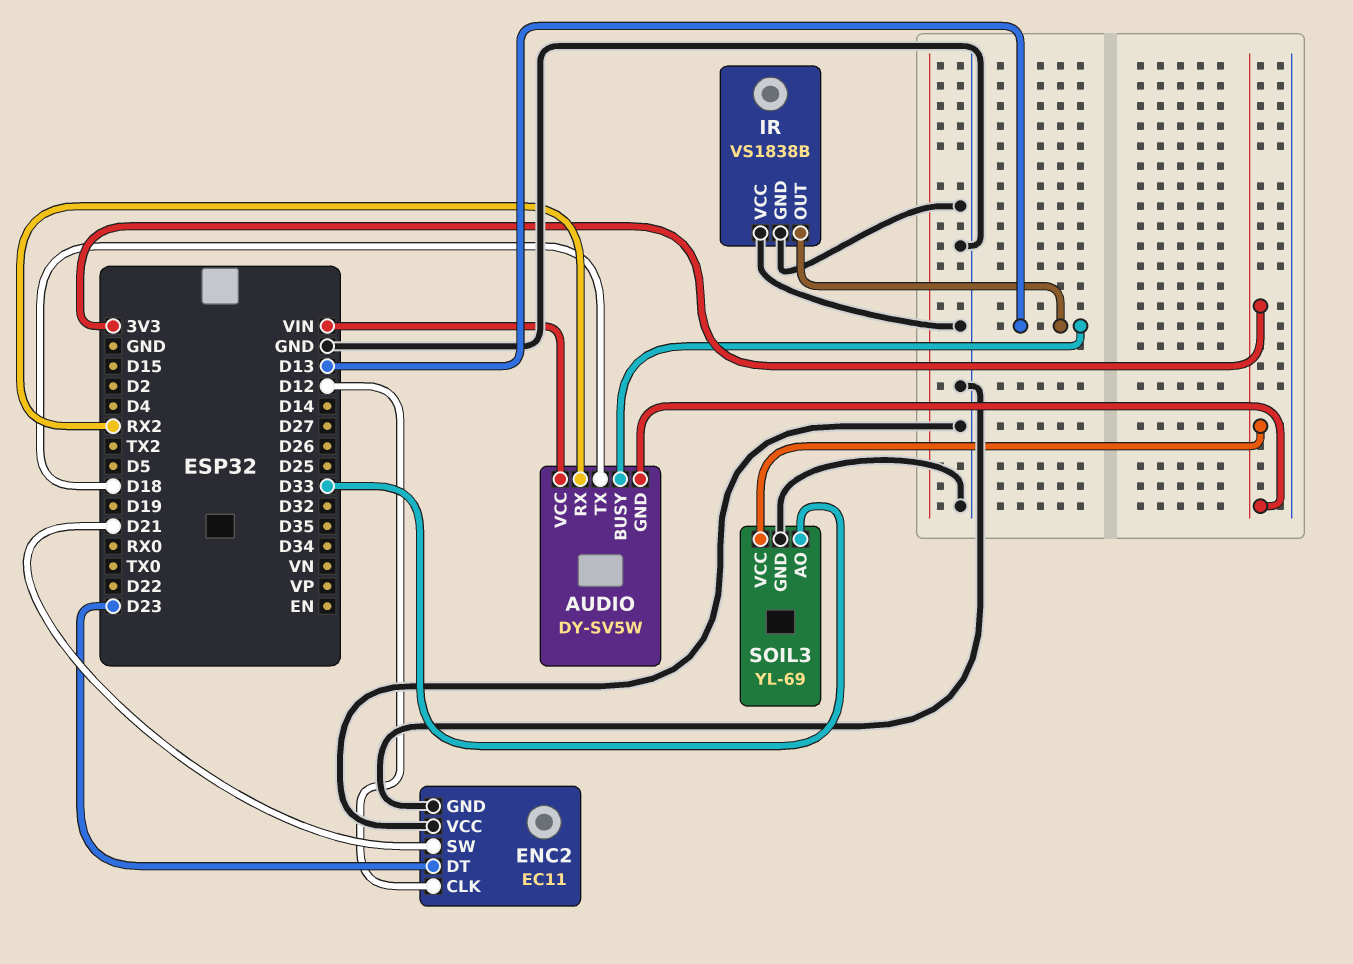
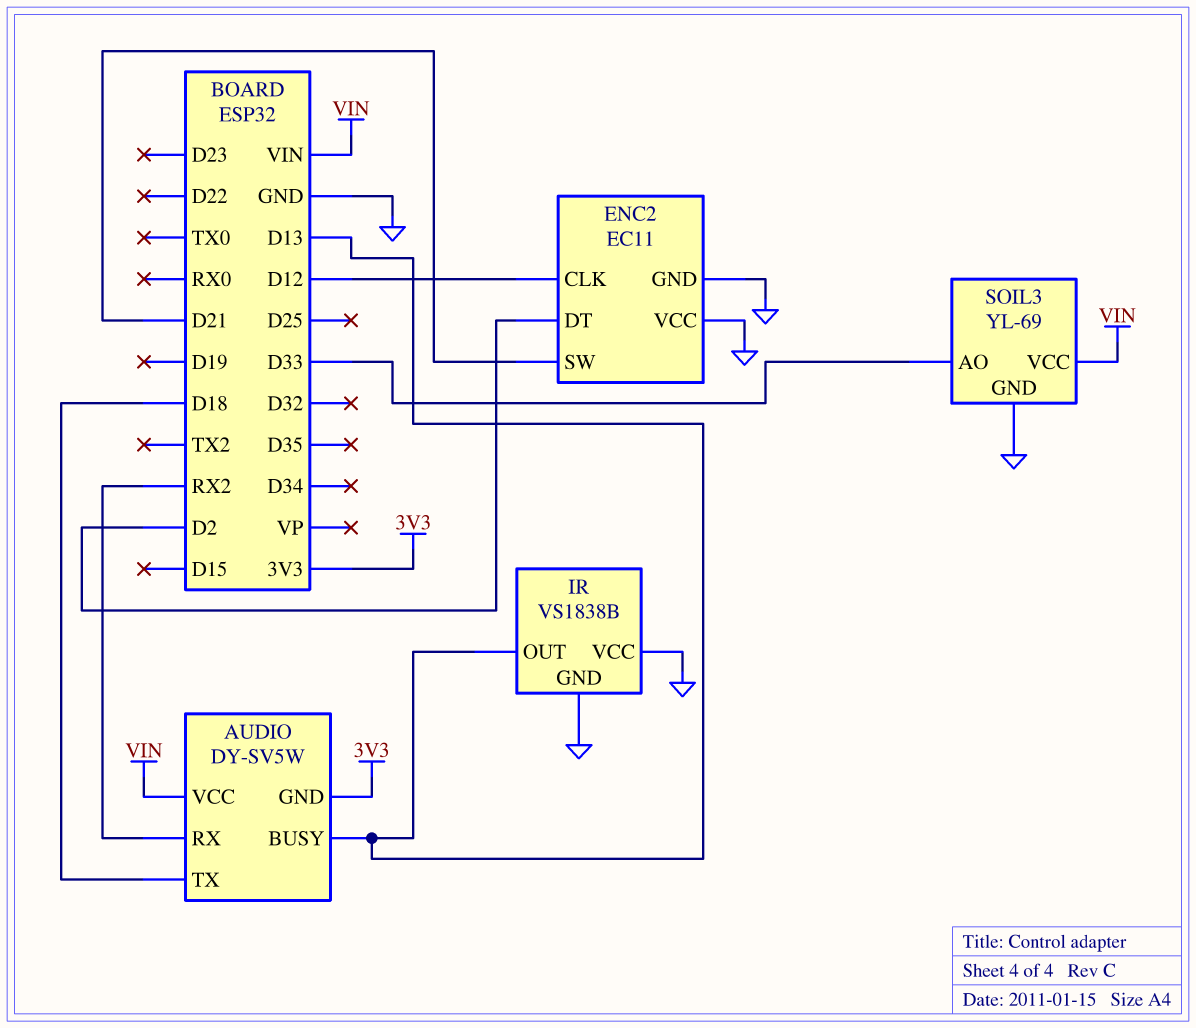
ENC2 pin DT: D23 -> D2
SOIL3 pin VCC: 3V3 -> VIN

